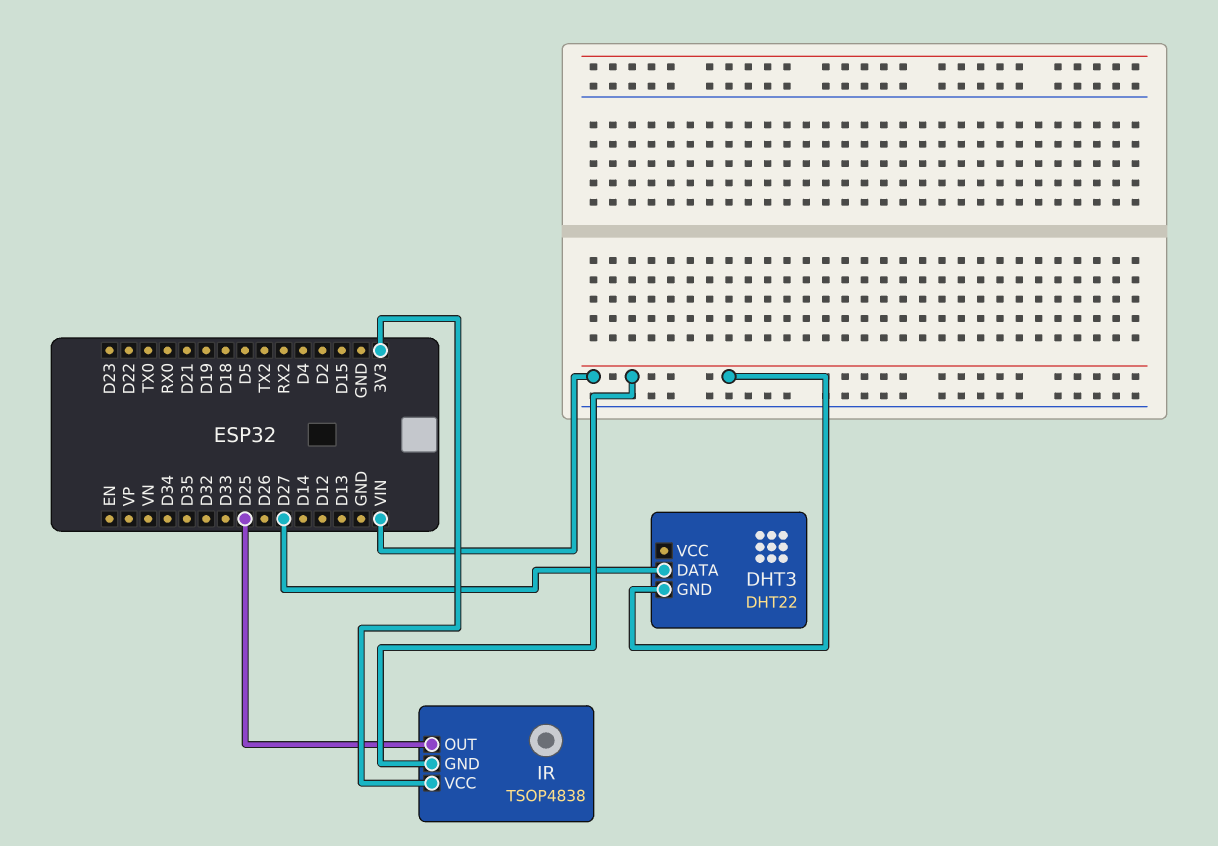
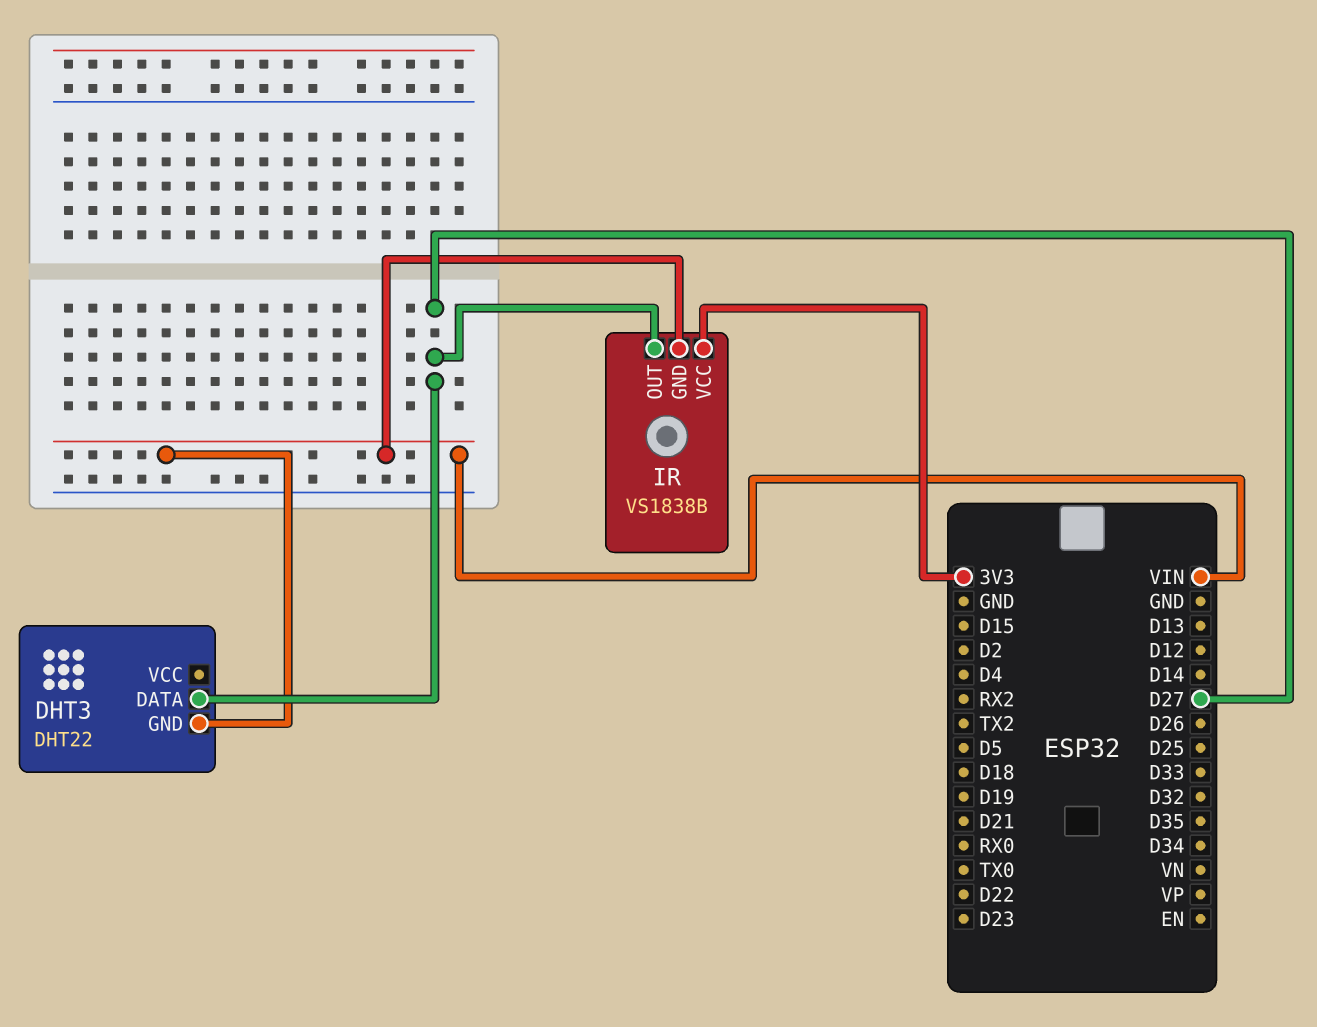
IR: TSOP4838 -> VS1838B
IR pin OUT: D25 -> D27

